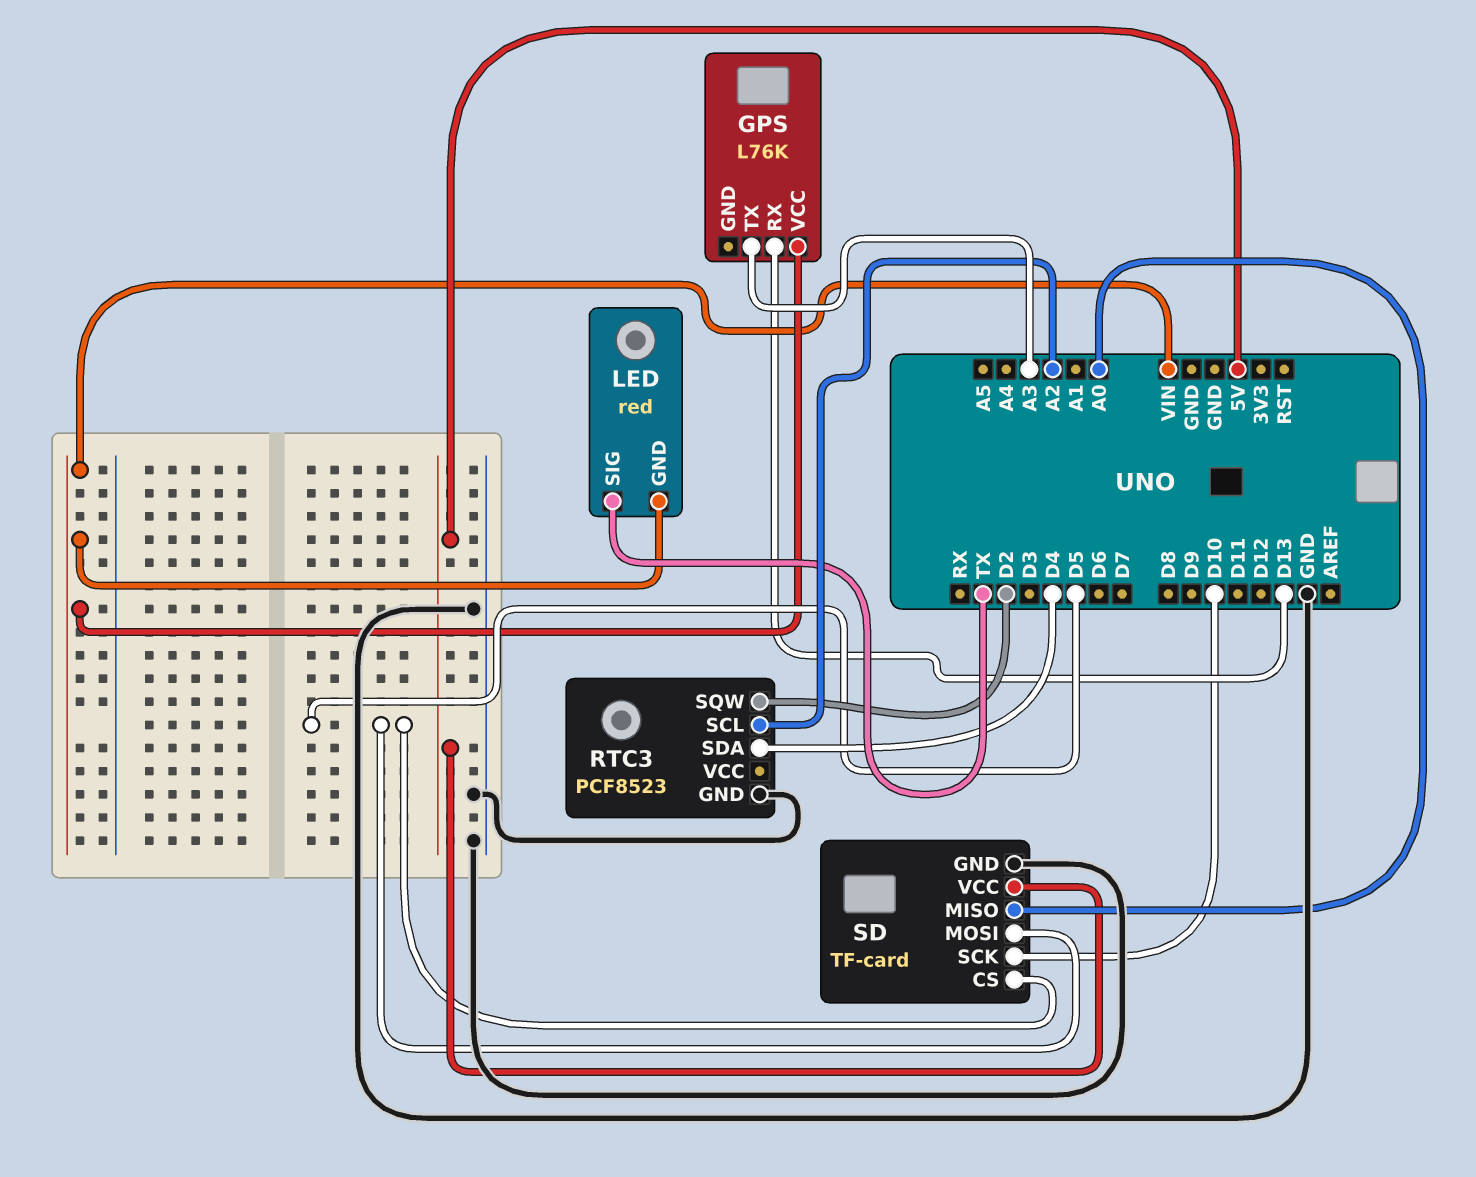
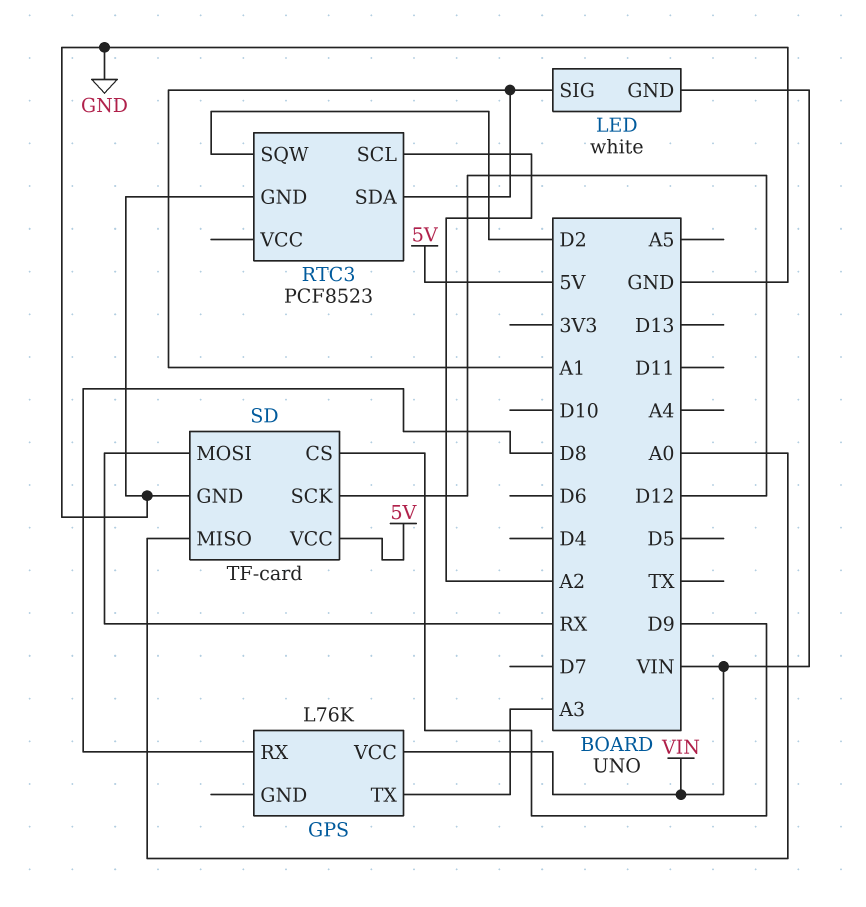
GPS pin RX: D13 -> D8
LED: red -> white
LED pin SIG: TX -> A1
RTC3 pin SDA: D4 -> A1
SD pin CS: D5 -> D9
SD pin MOSI: D5 -> RX
SD pin SCK: D10 -> D12

